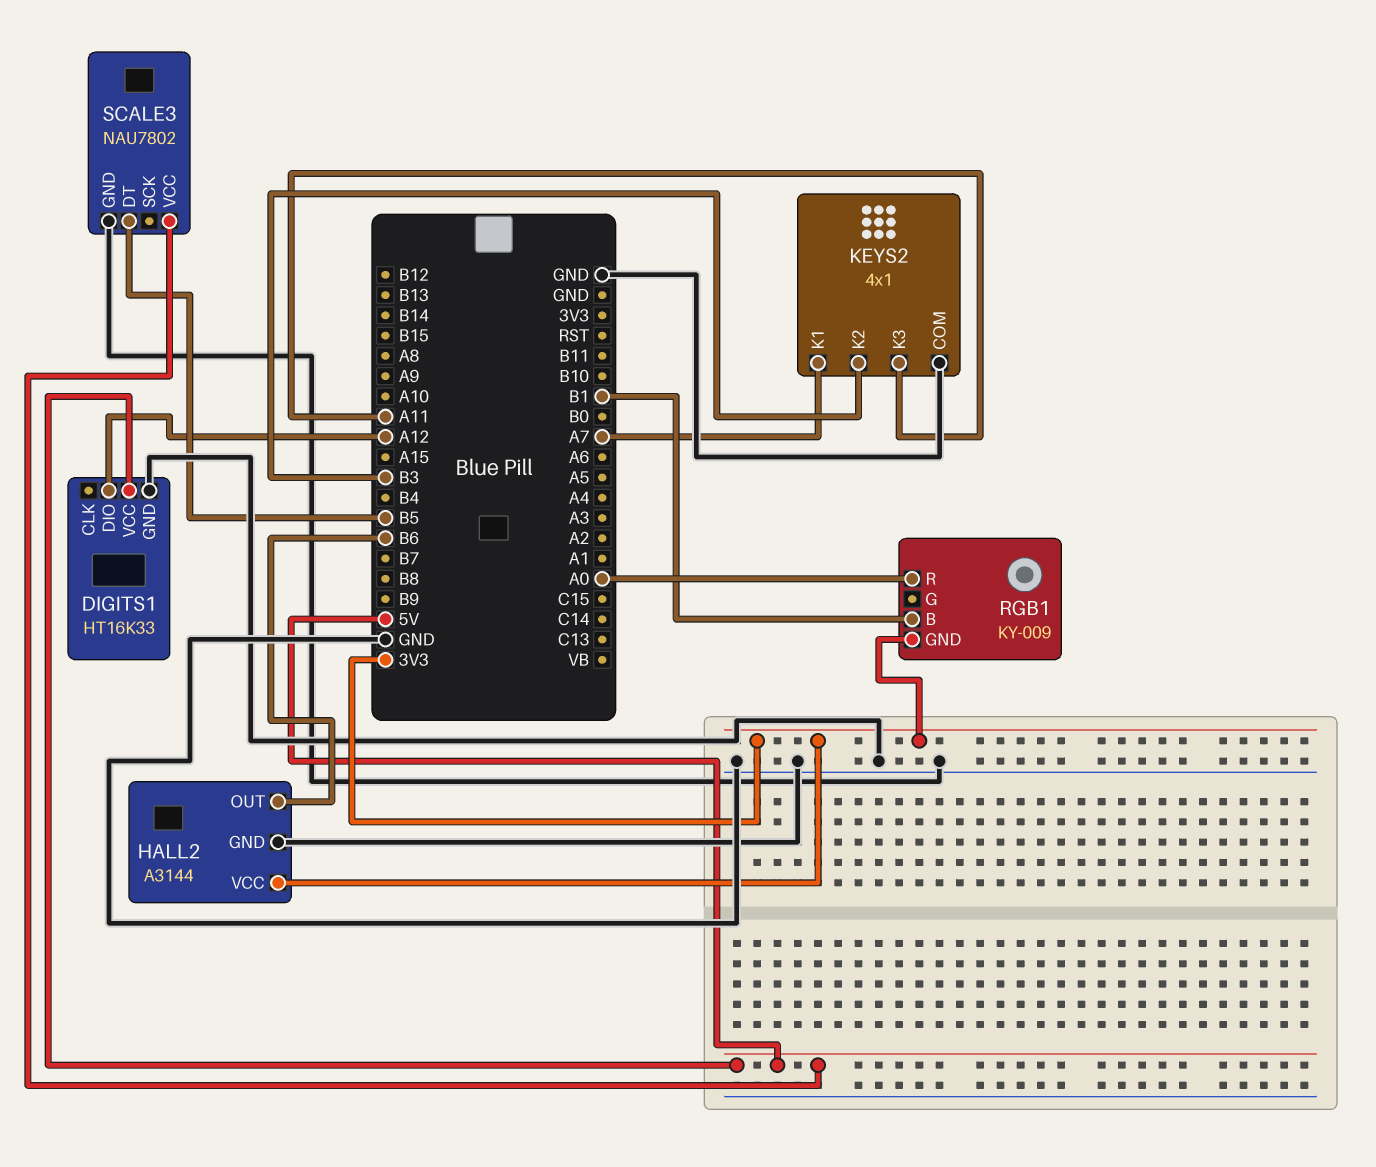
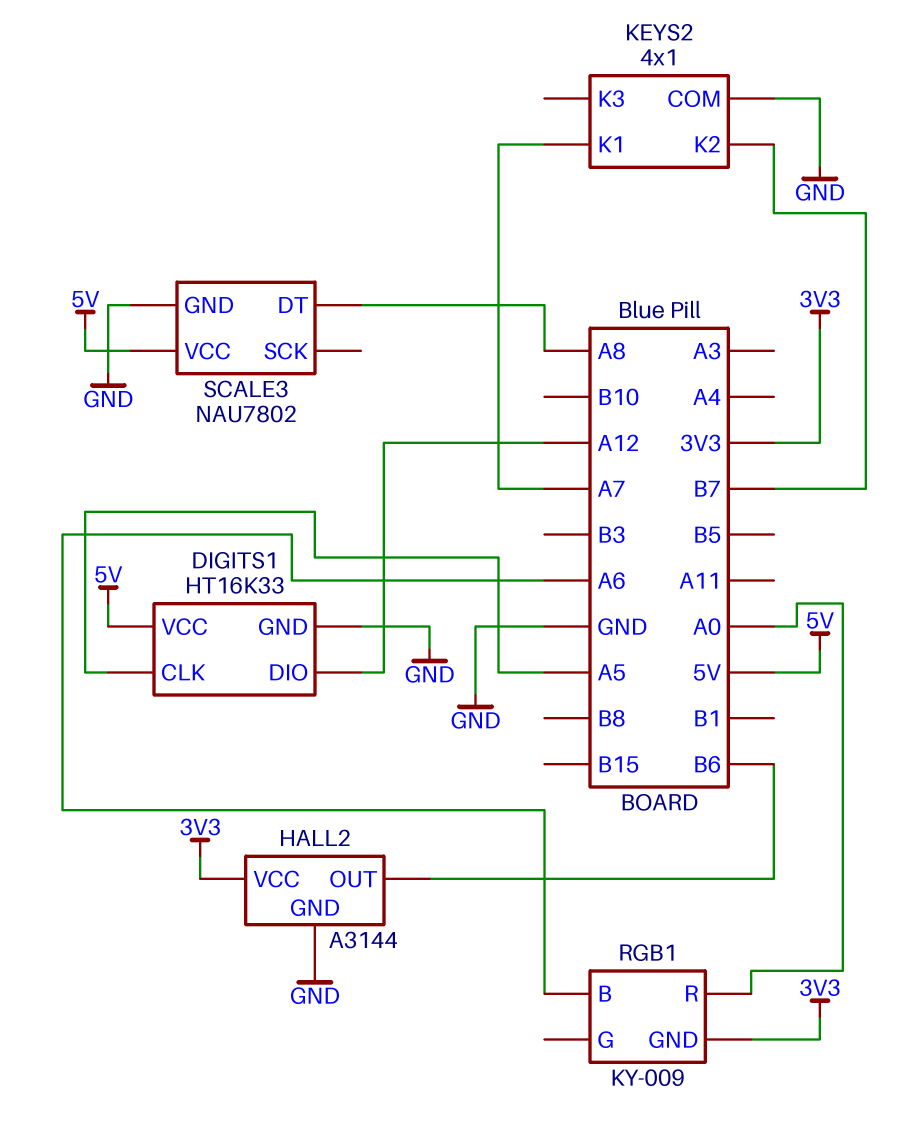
DIGITS1 pin CLK: none -> A5
KEYS2 pin K2: B3 -> B7
KEYS2 pin K3: A11 -> none
RGB1 pin B: B1 -> A6
SCALE3 pin DT: B5 -> A8

